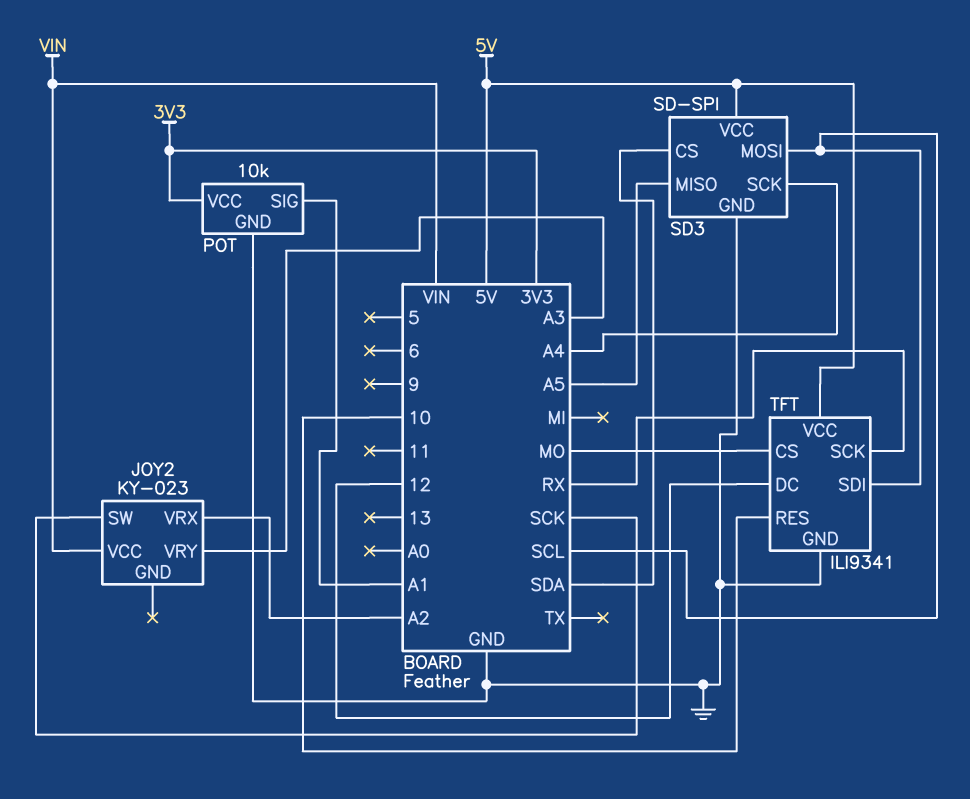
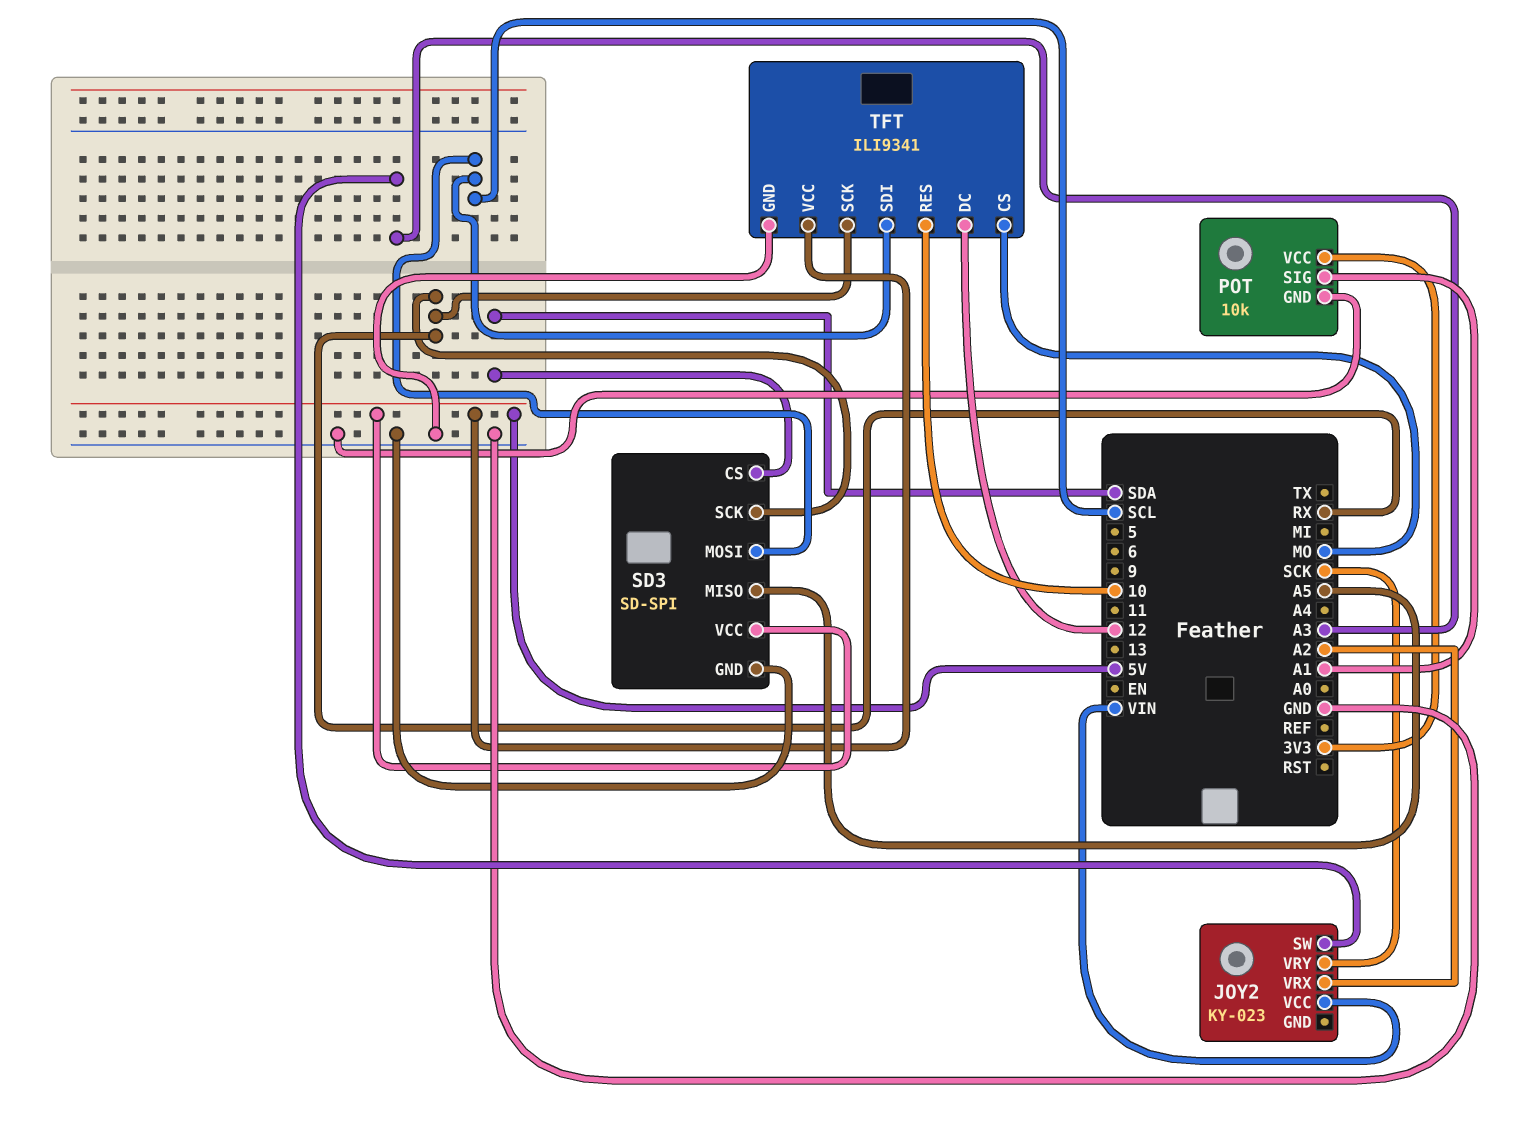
JOY2 pin SW: SCK -> A3
JOY2 pin VRY: A3 -> SCK
SD3 pin SCK: A4 -> RX

